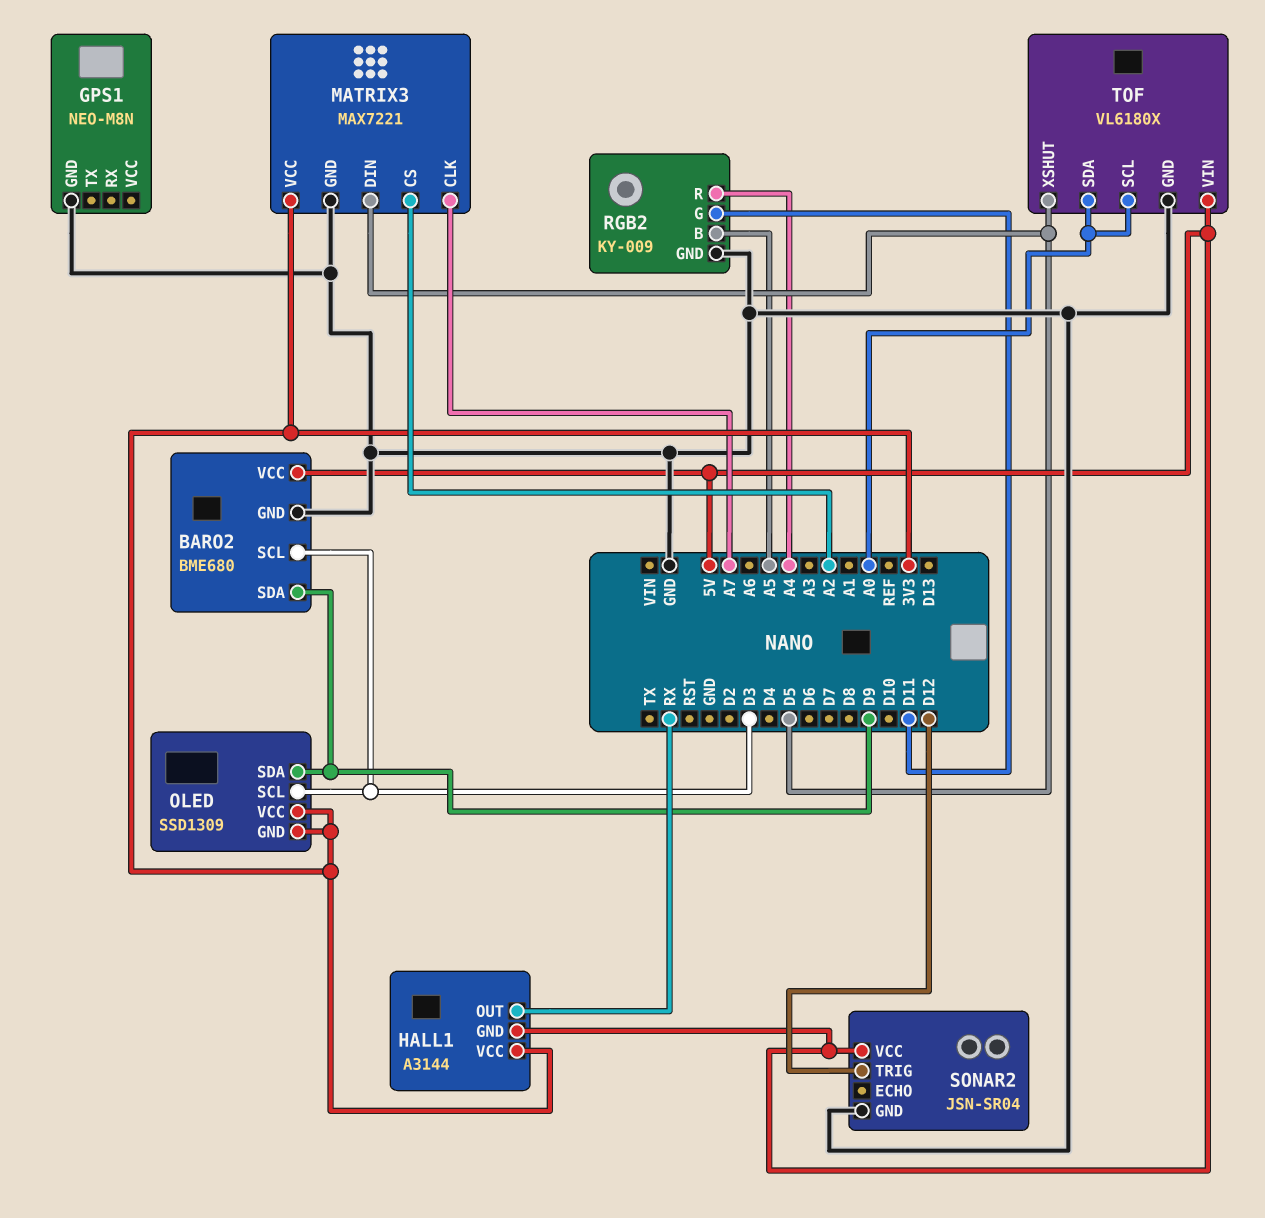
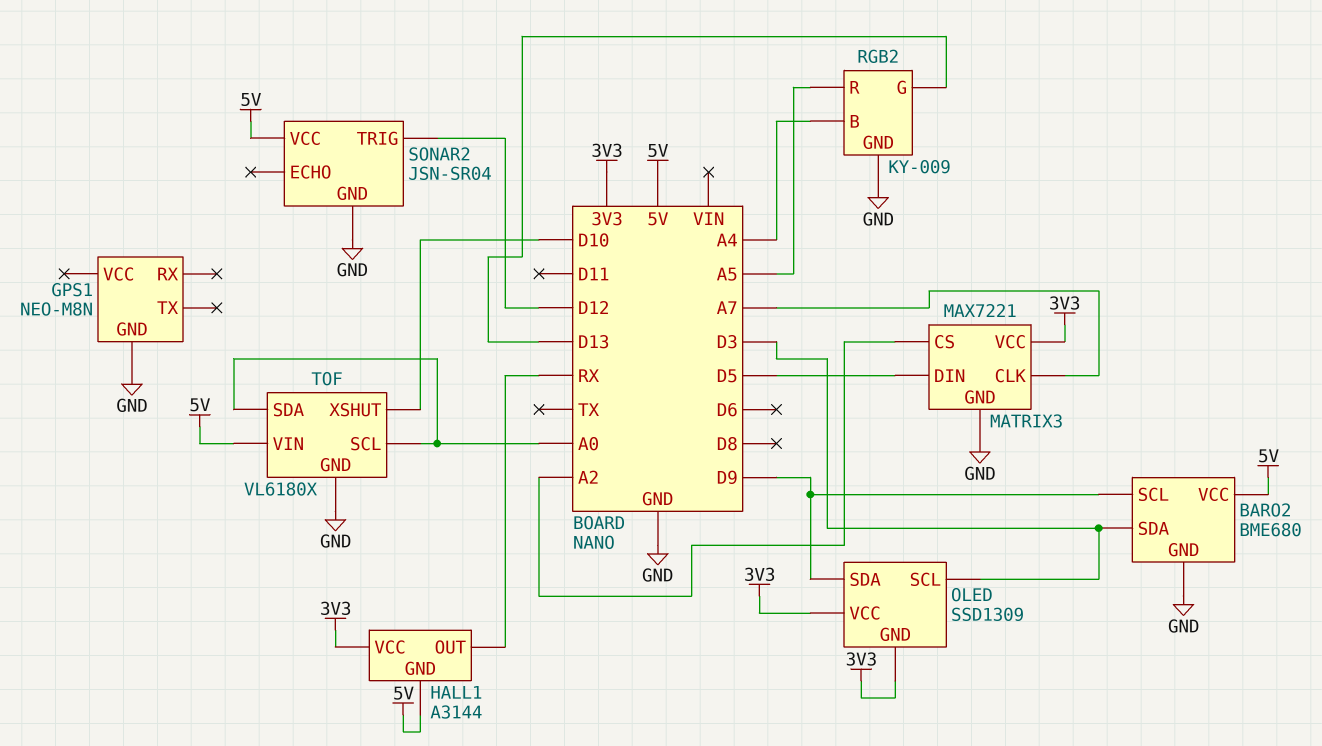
BARO2 pin SCL: D3 -> D9
BARO2 pin SDA: D9 -> D3
RGB2 pin B: A5 -> A4
RGB2 pin G: D11 -> D13
RGB2 pin R: A4 -> A5
TOF pin XSHUT: D5 -> D10

